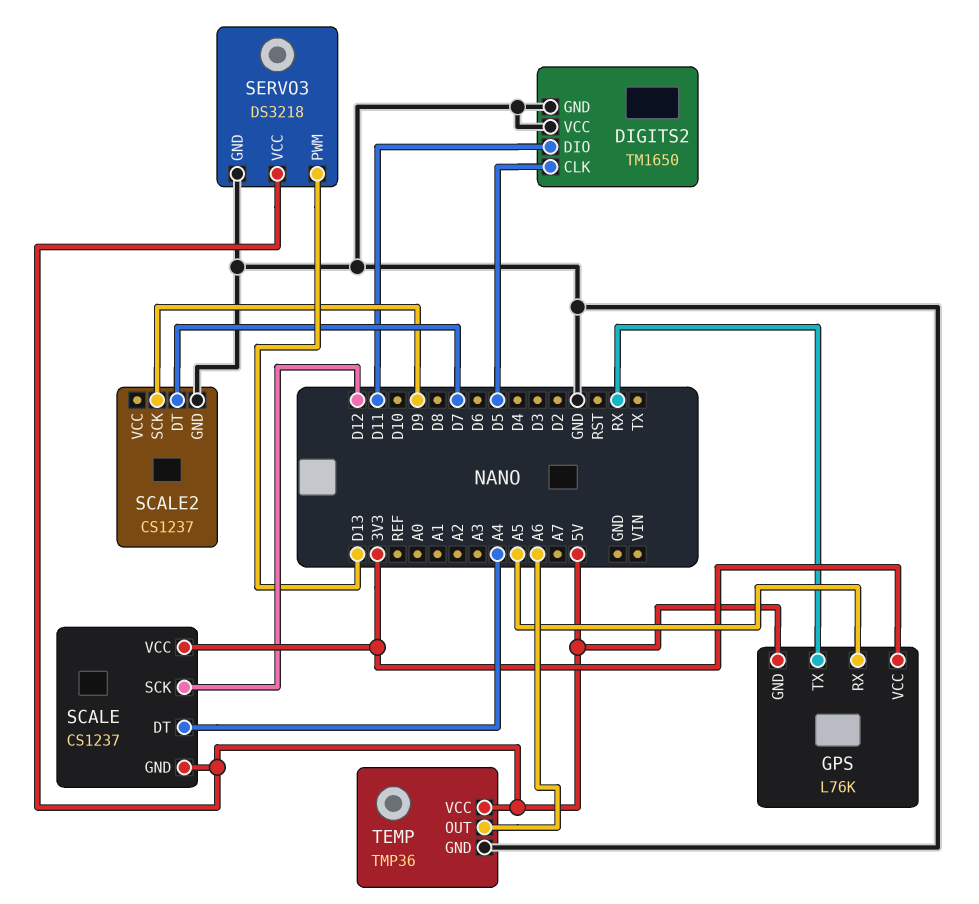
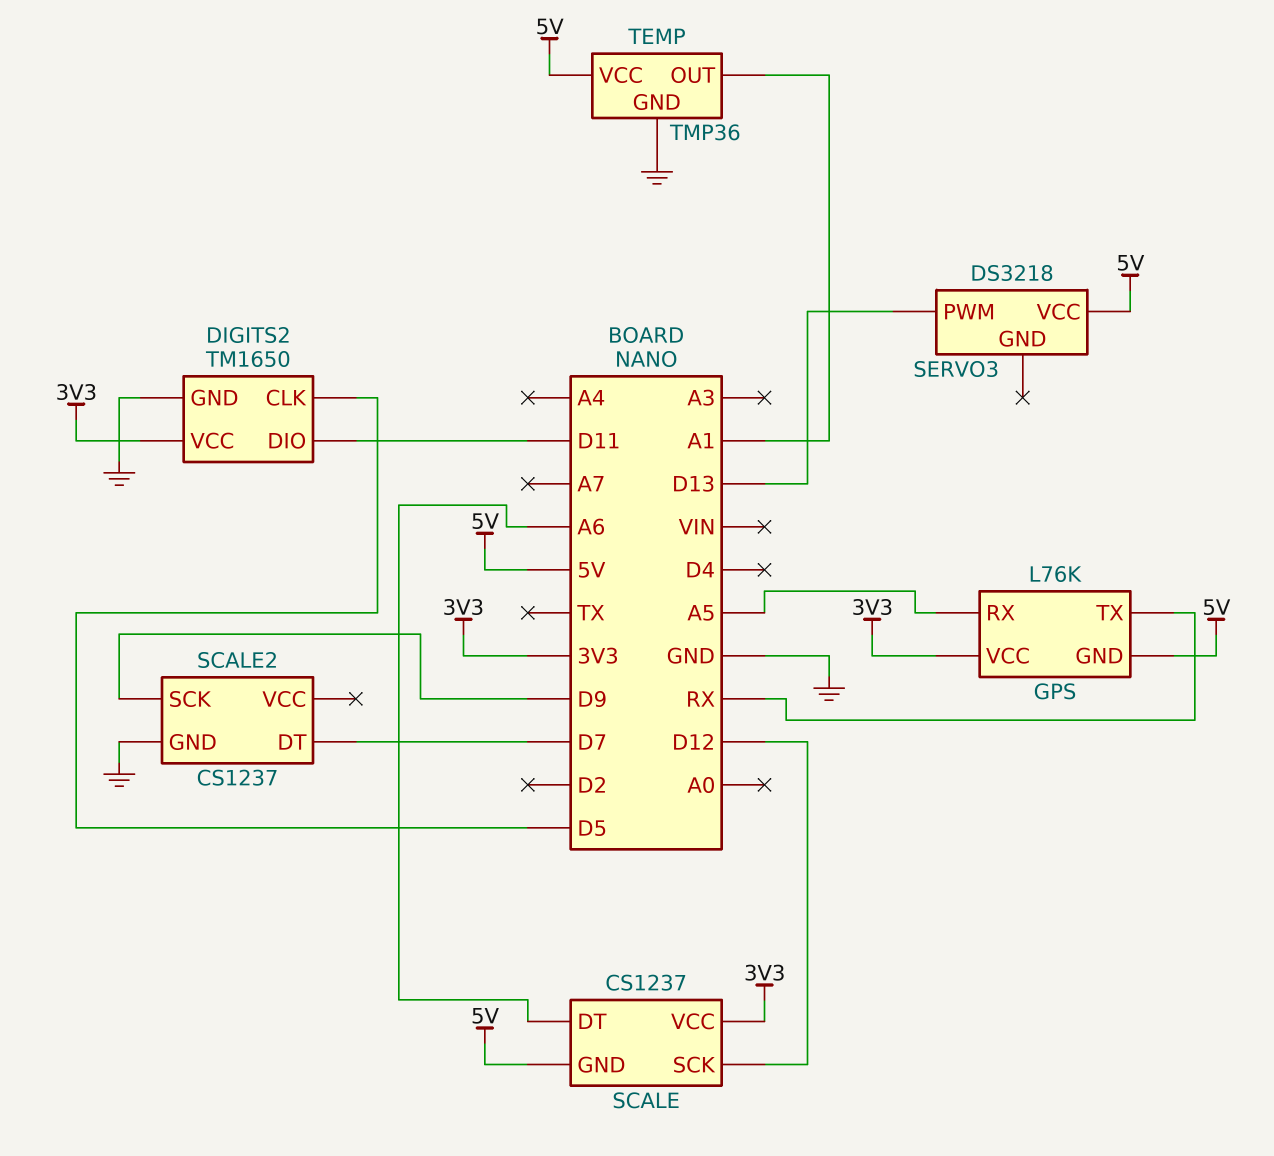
DIGITS2 pin VCC: GND -> 3V3
SCALE pin DT: A4 -> A6
SERVO3 pin GND: GND -> none
TEMP pin OUT: A6 -> A1

